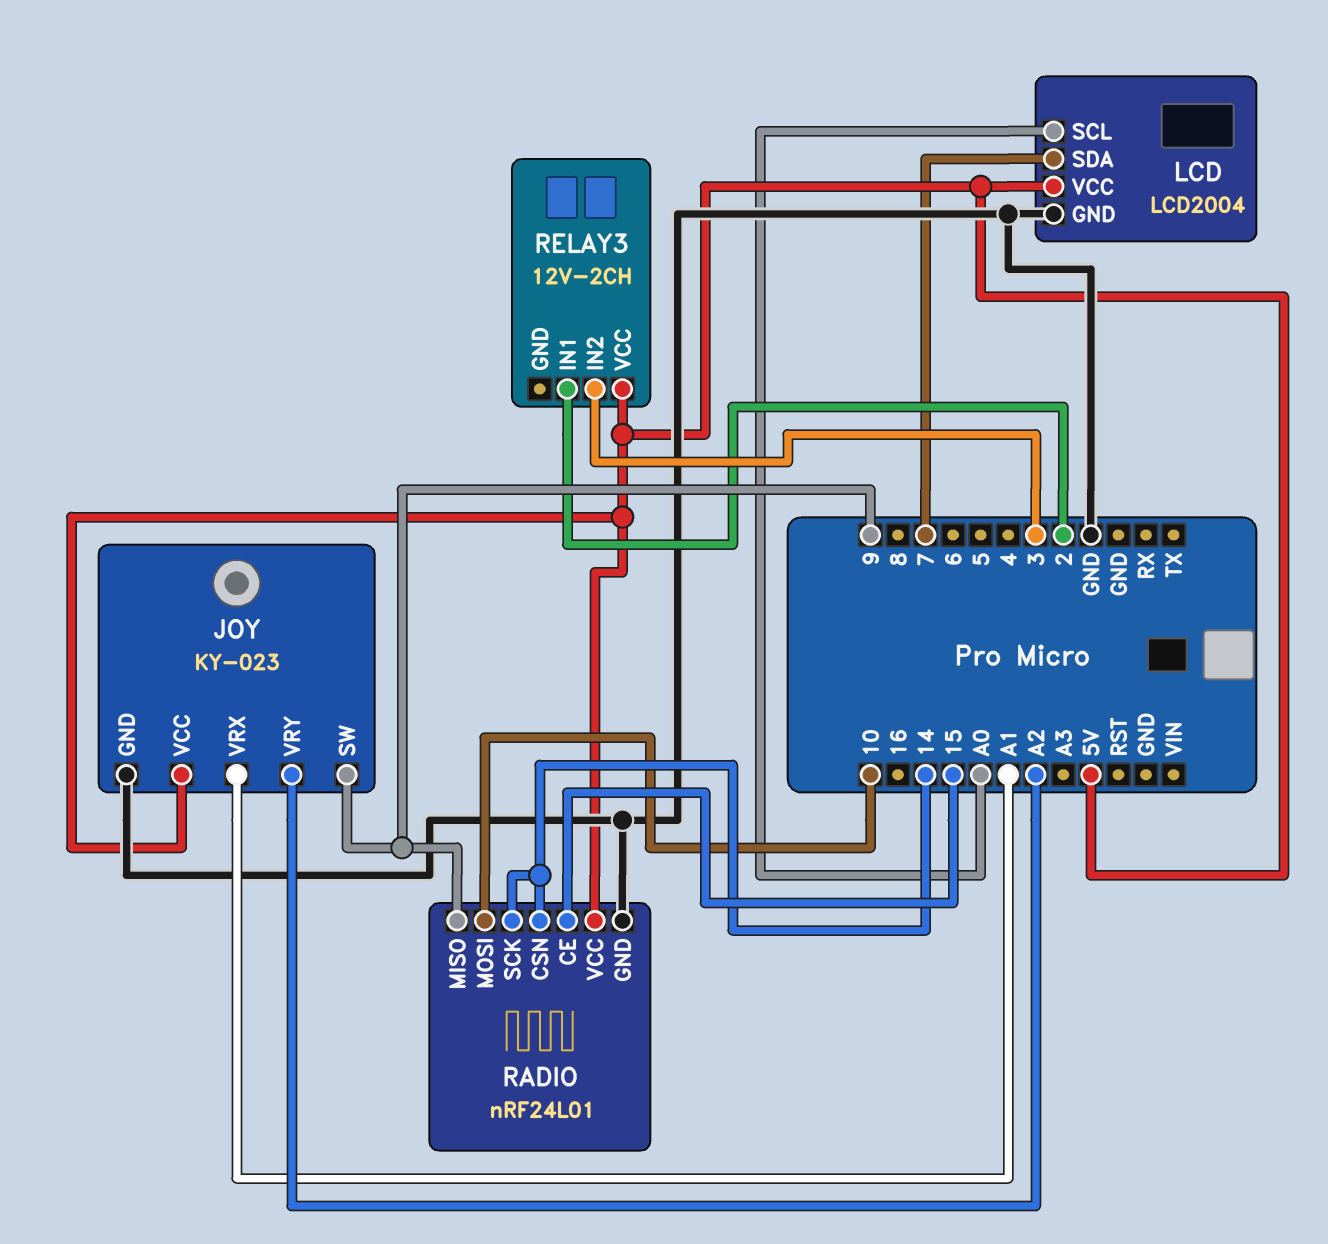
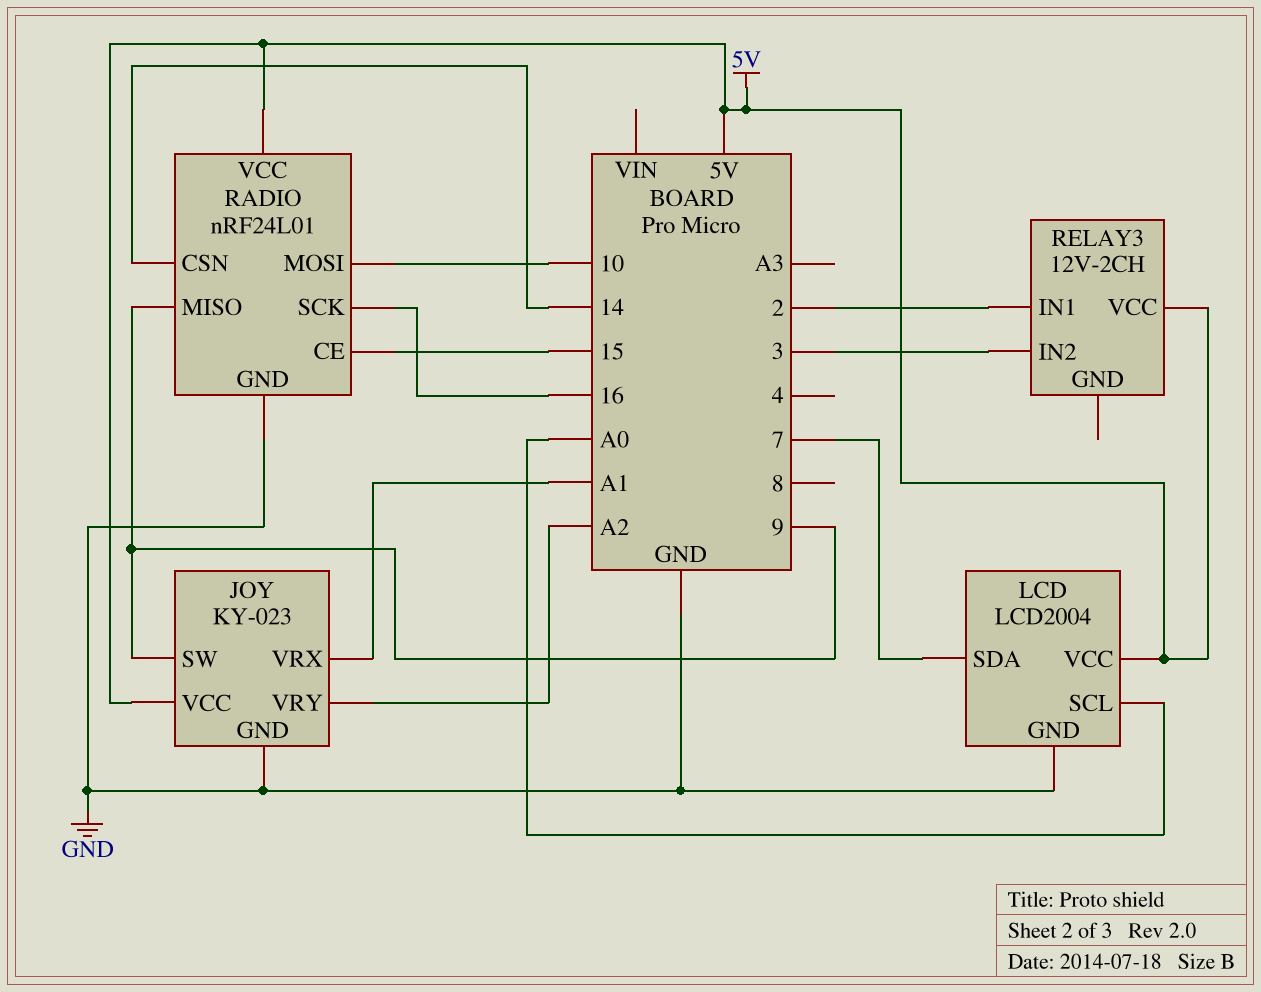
RADIO pin SCK: 14 -> 16

